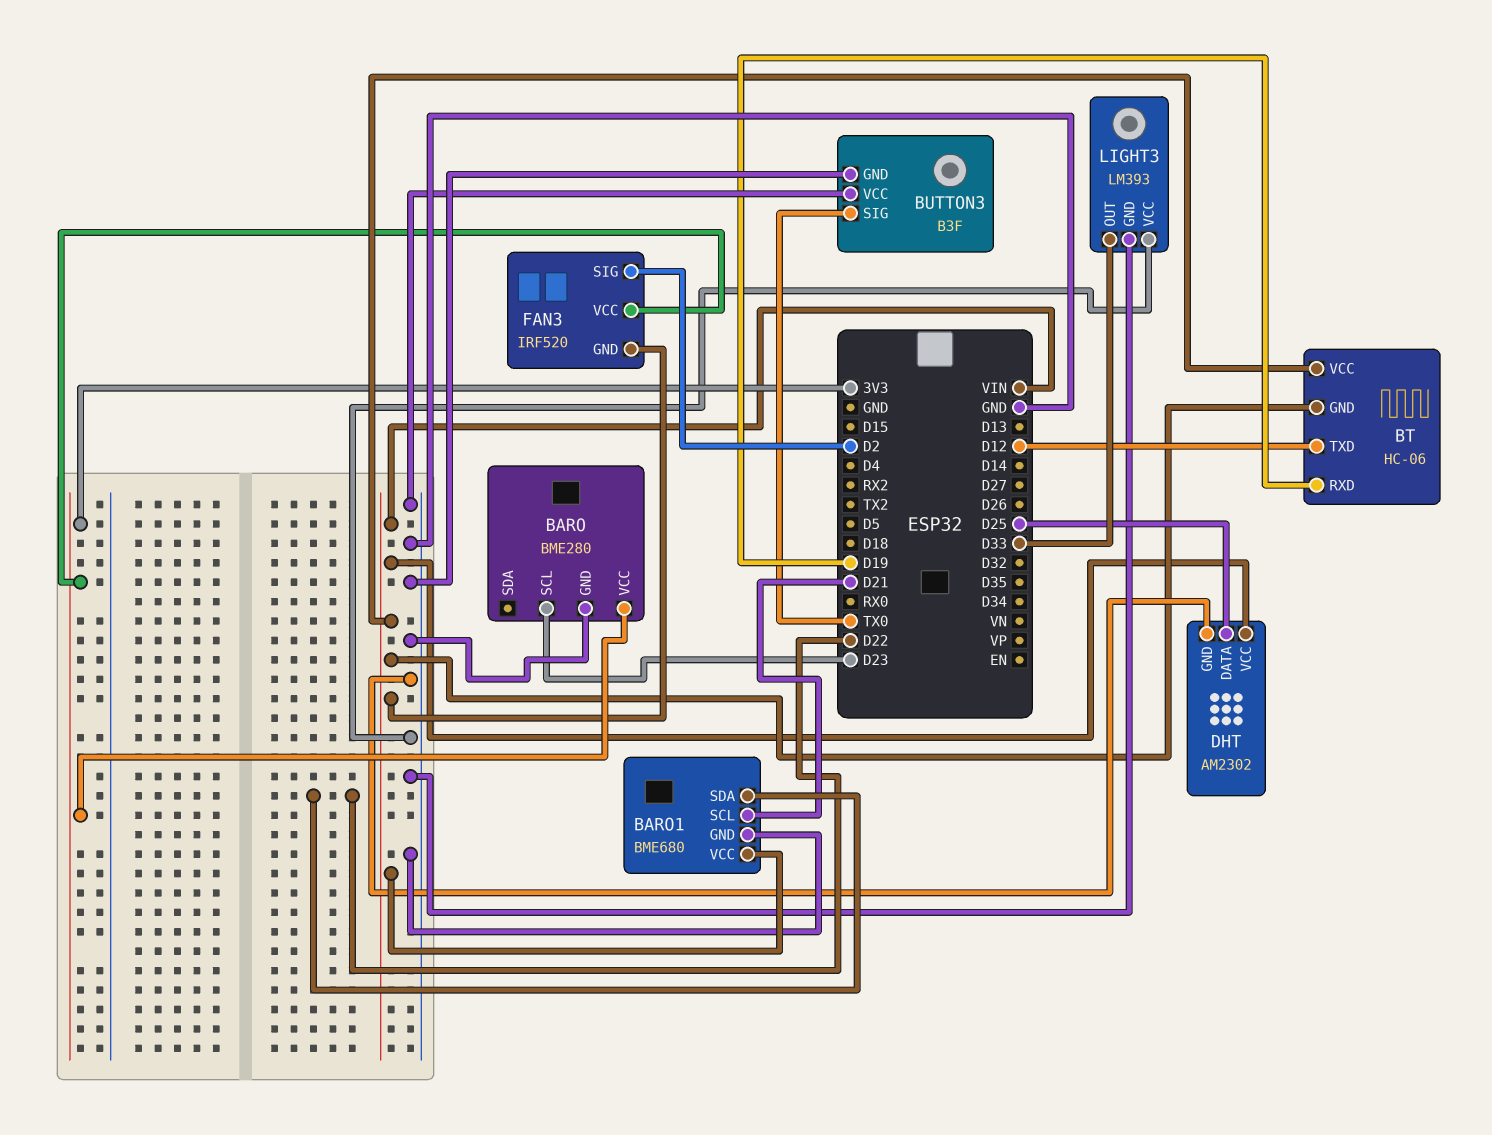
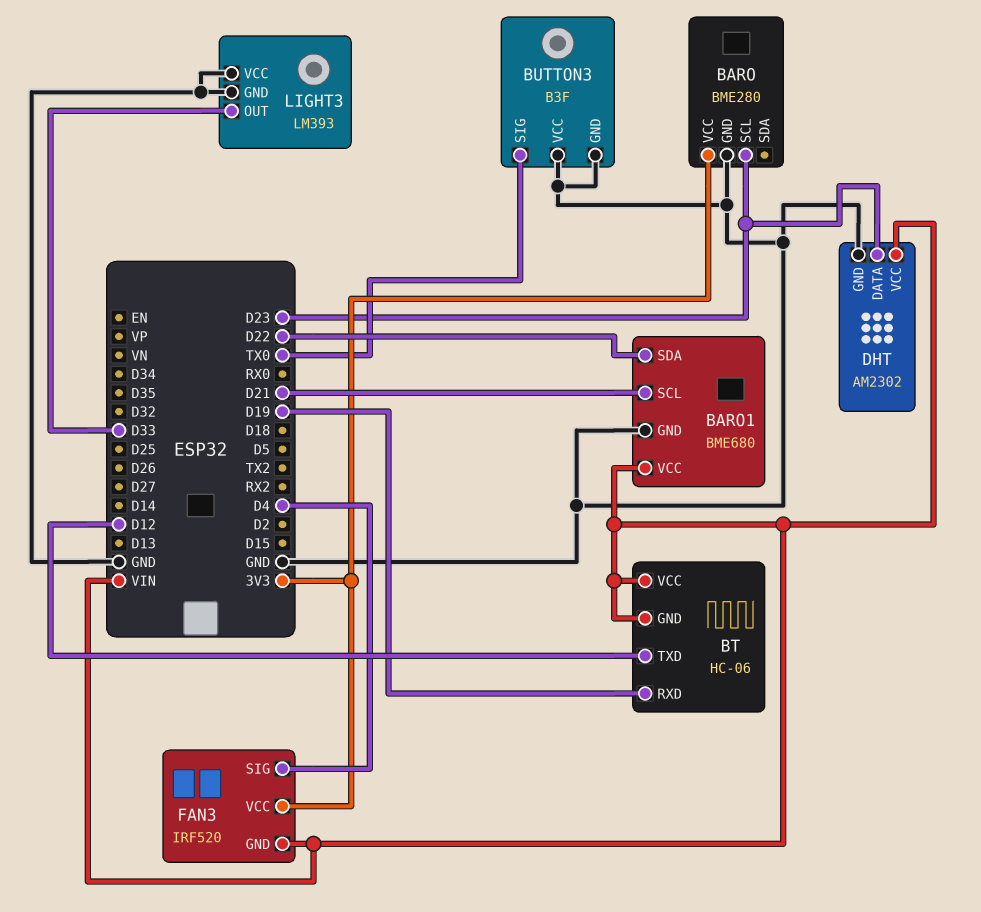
DHT pin DATA: D25 -> D23
FAN3 pin SIG: D2 -> D4

